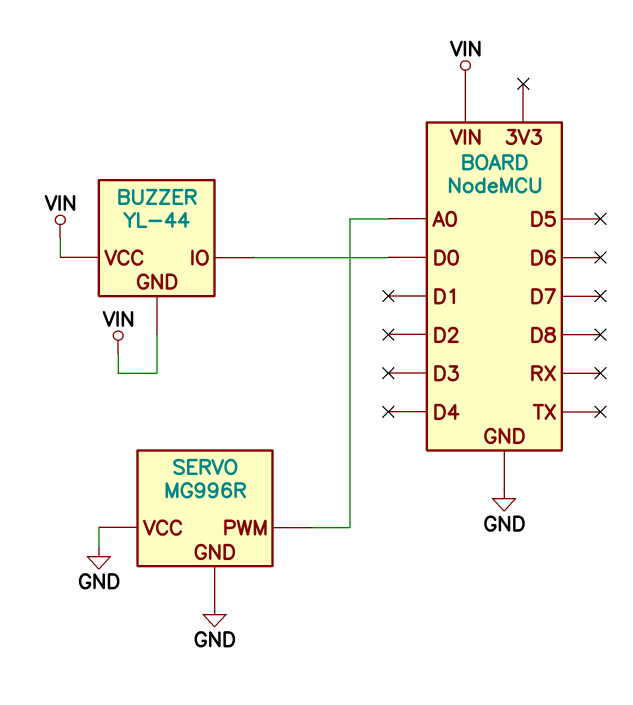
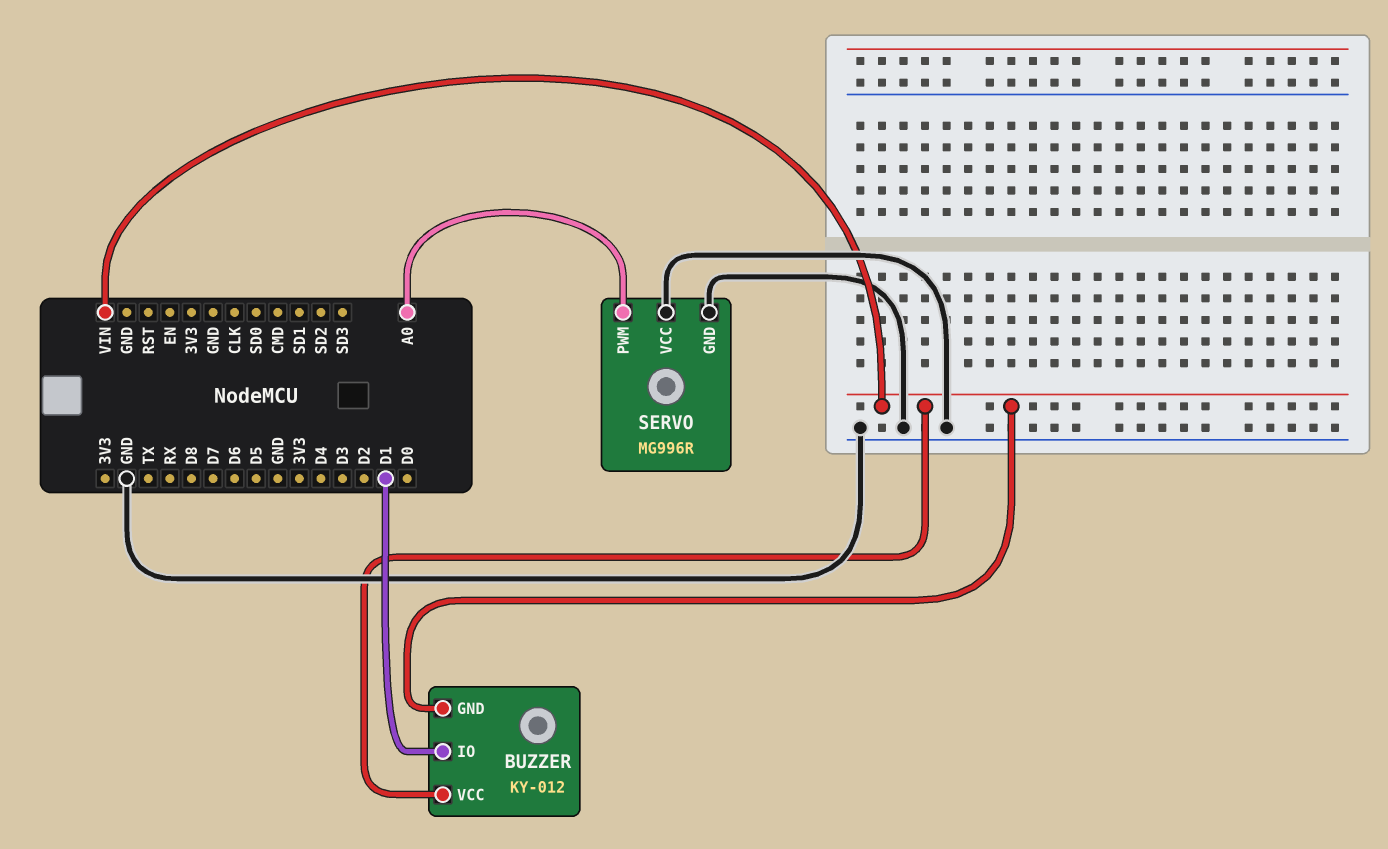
BUZZER: YL-44 -> KY-012
BUZZER pin IO: D0 -> D1

